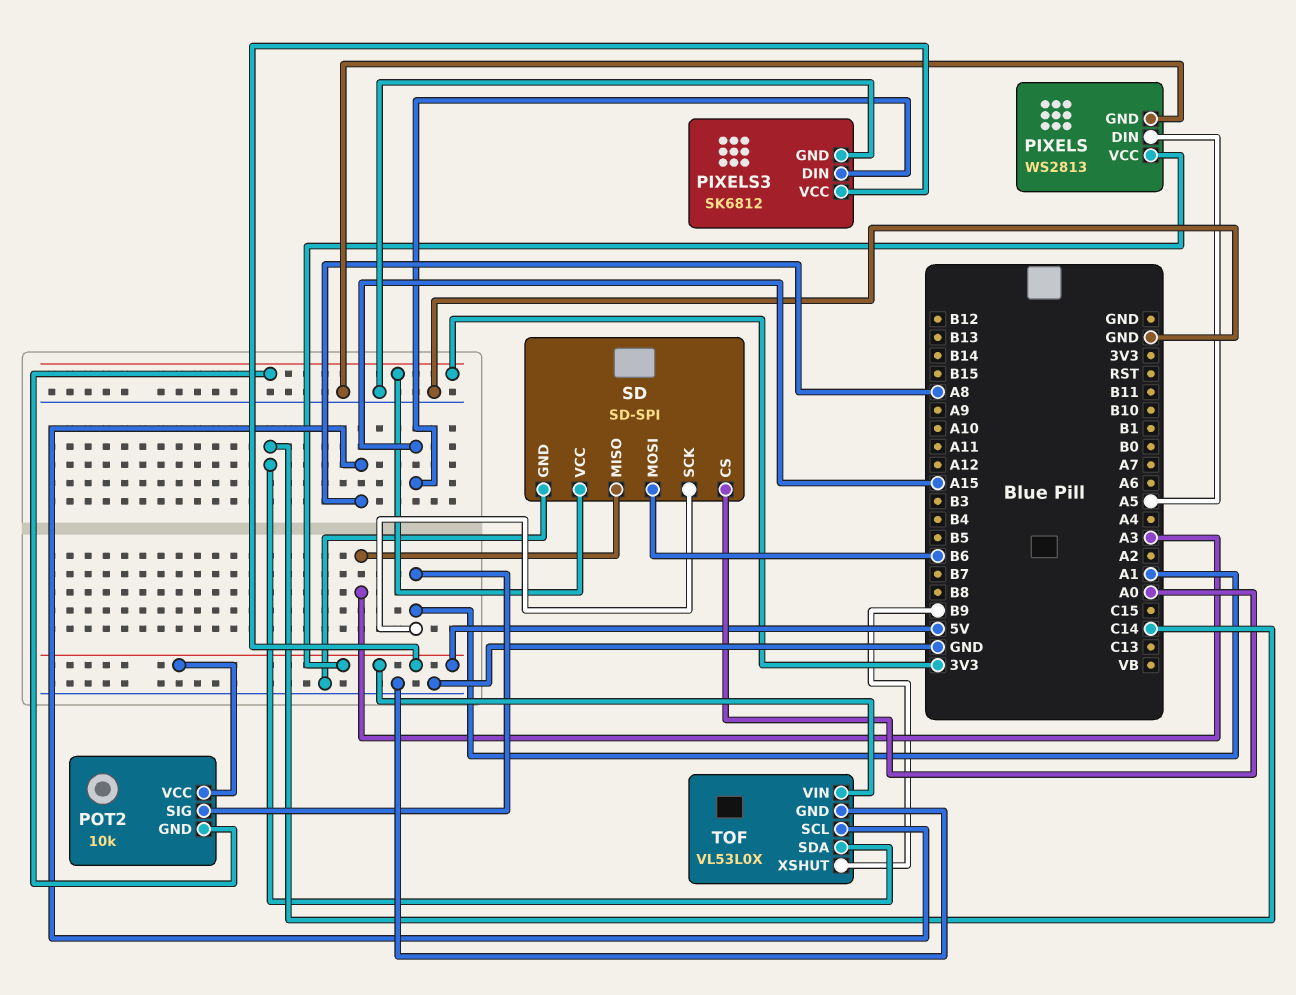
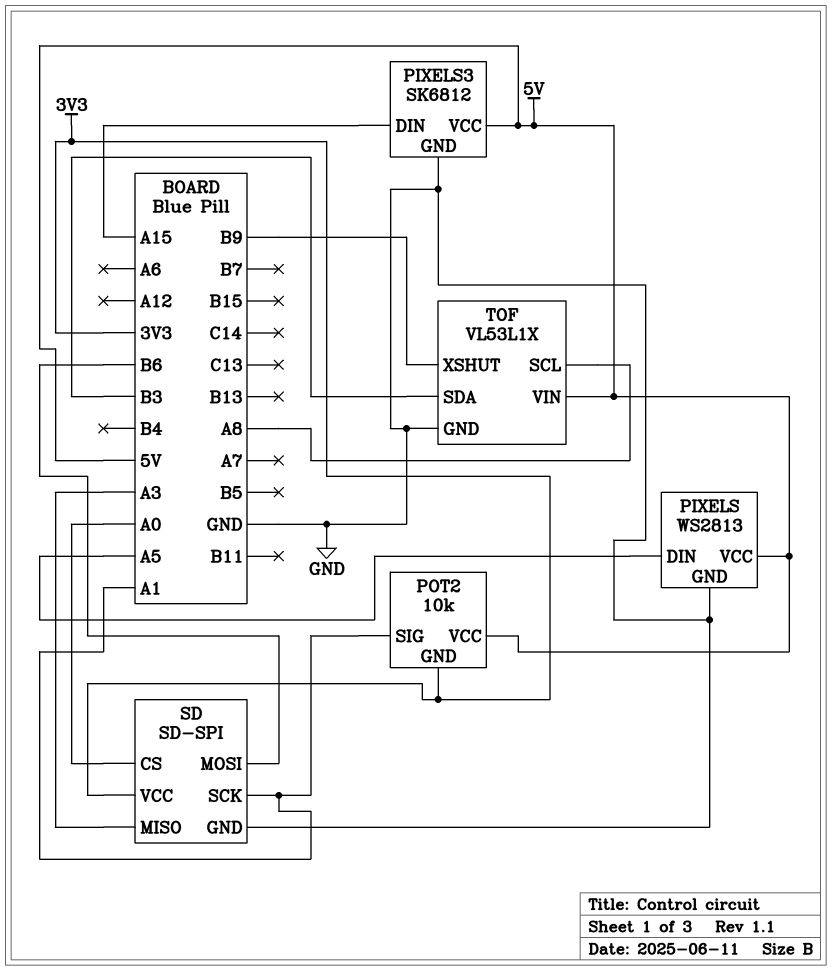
TOF: VL53L0X -> VL53L1X
TOF pin SDA: C14 -> B3

